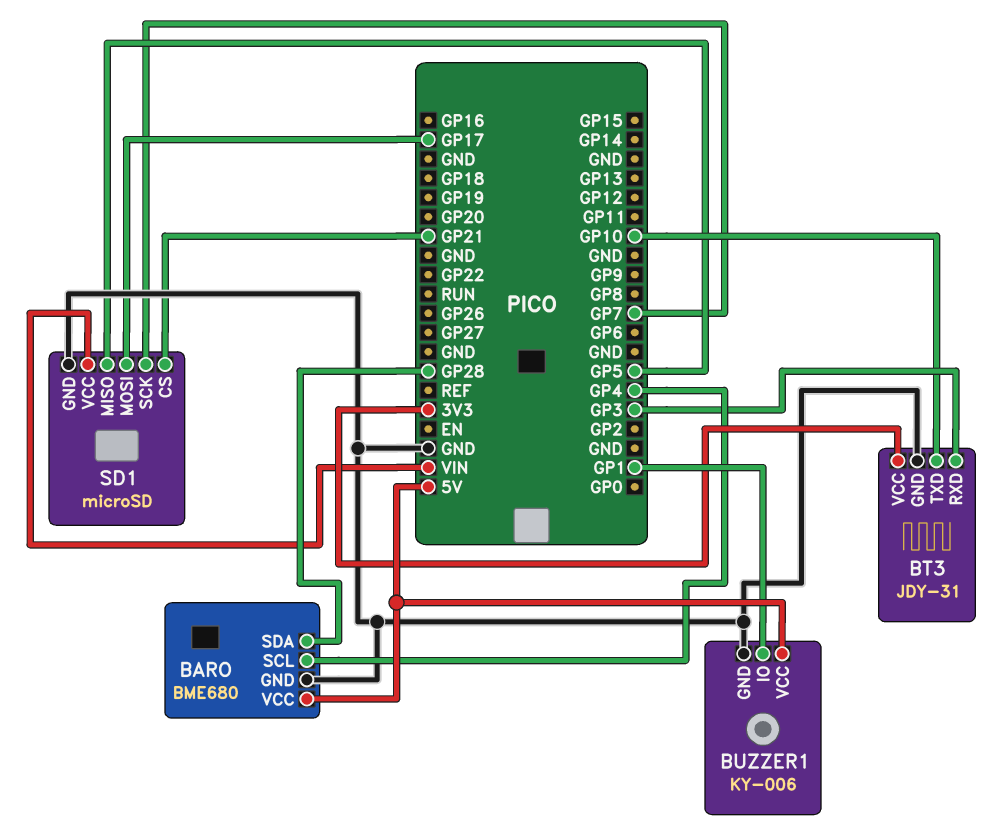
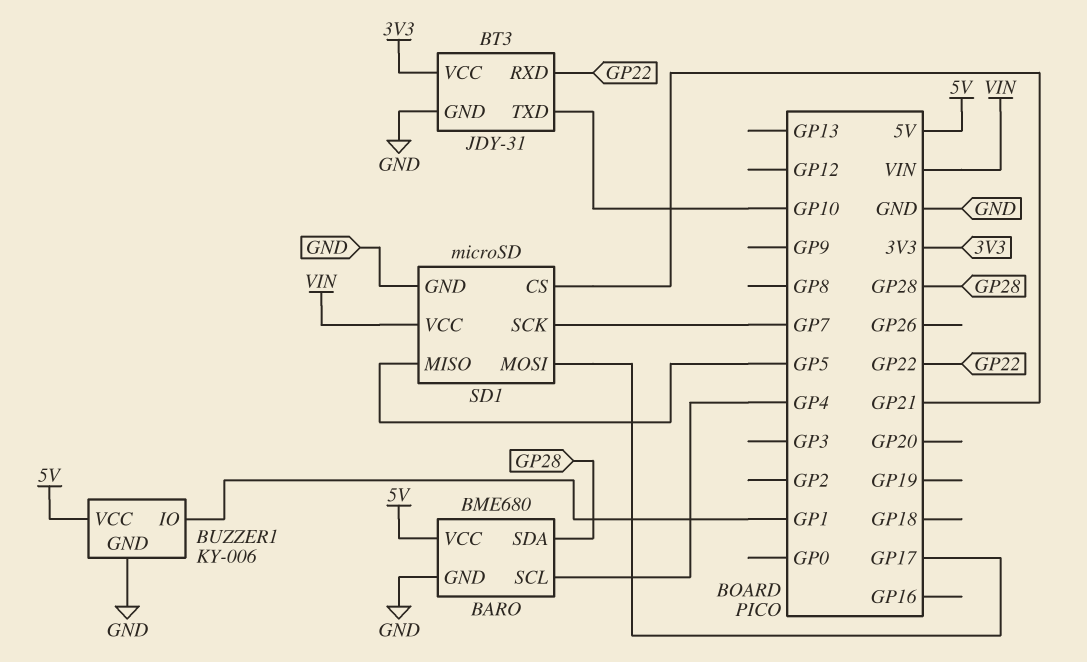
BT3 pin RXD: GP3 -> GP22

